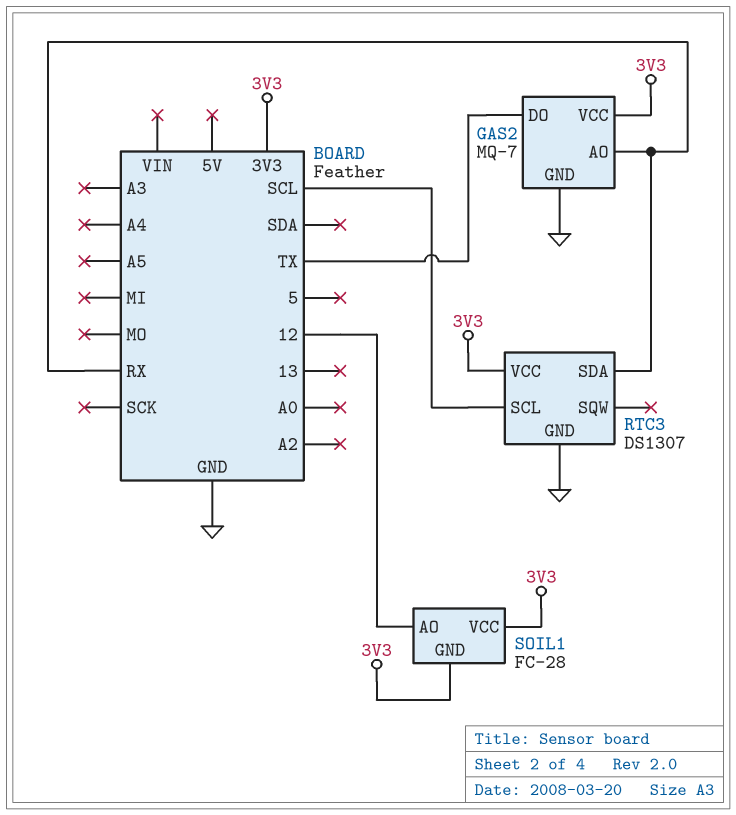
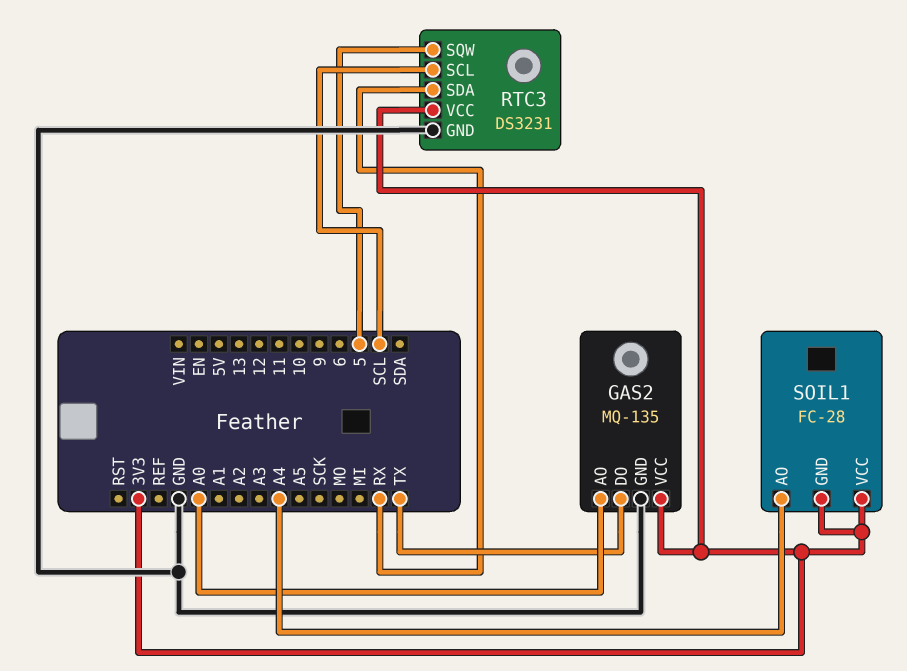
GAS2: MQ-7 -> MQ-135
GAS2 pin AO: RX -> A0
RTC3: DS1307 -> DS3231
RTC3 pin SQW: none -> 5
SOIL1 pin AO: 12 -> A4

